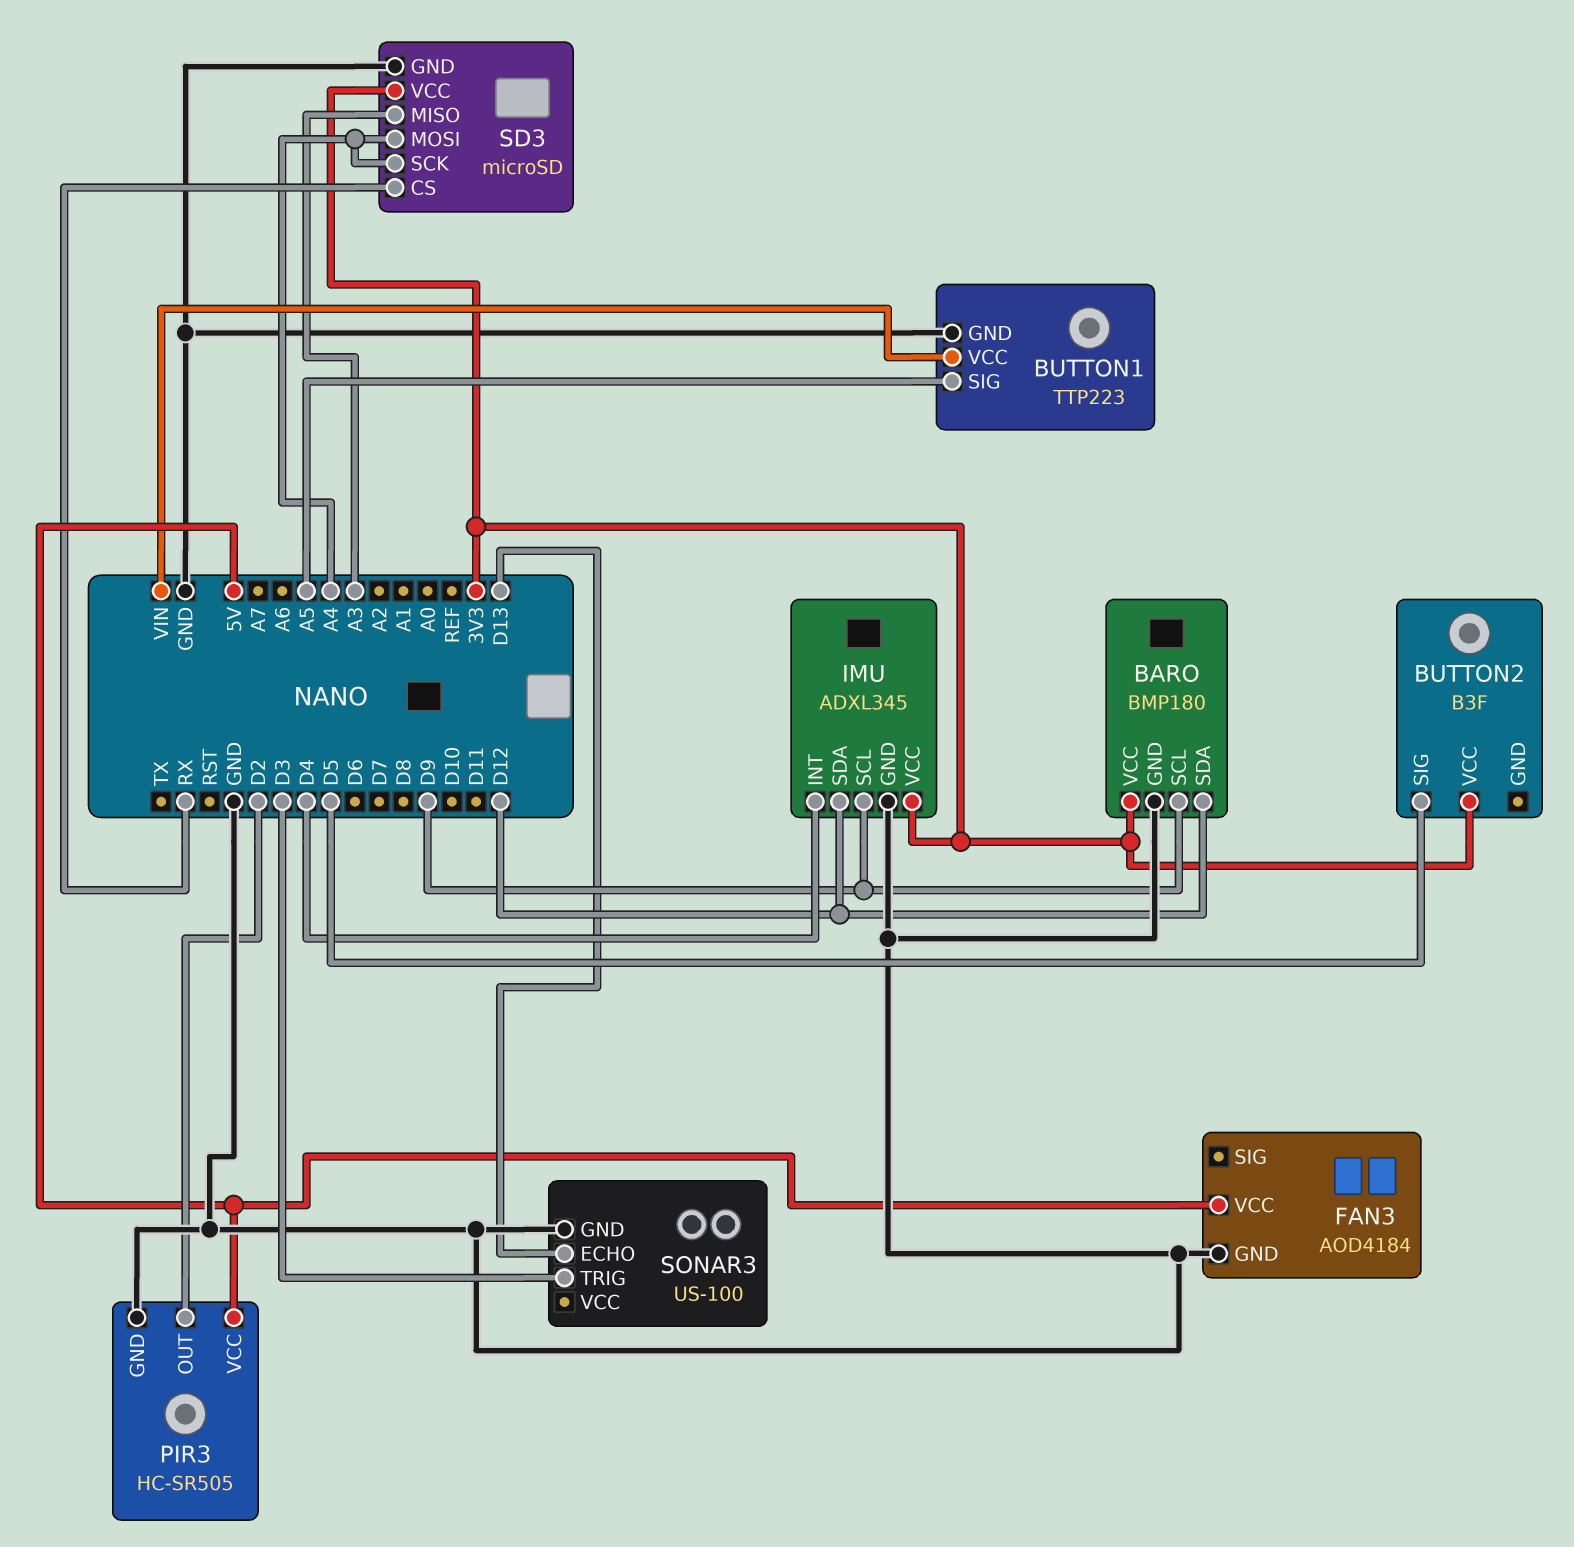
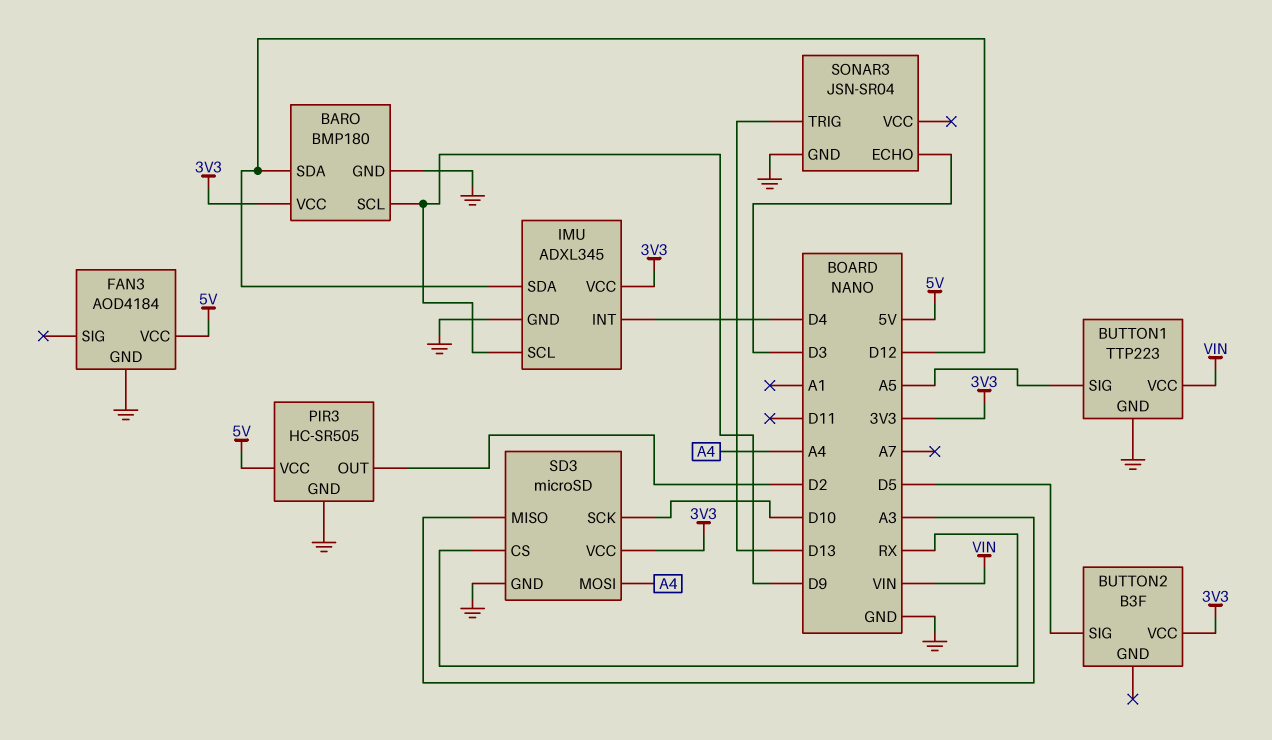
SD3 pin SCK: A4 -> D10
SONAR3: US-100 -> JSN-SR04
SONAR3 pin ECHO: D13 -> D3
SONAR3 pin TRIG: D3 -> D13

